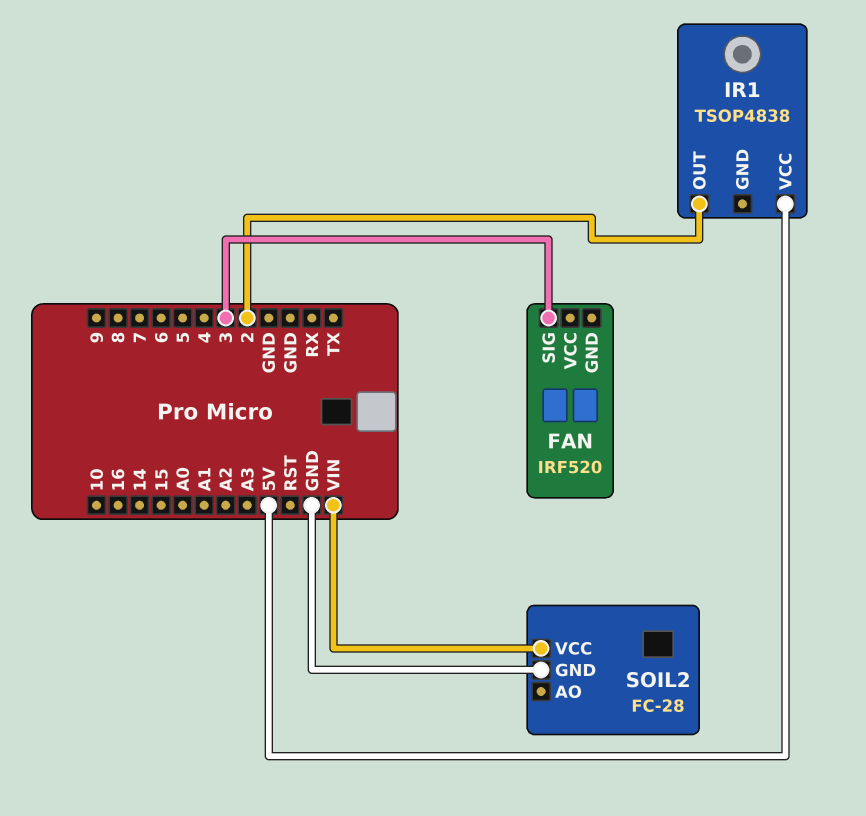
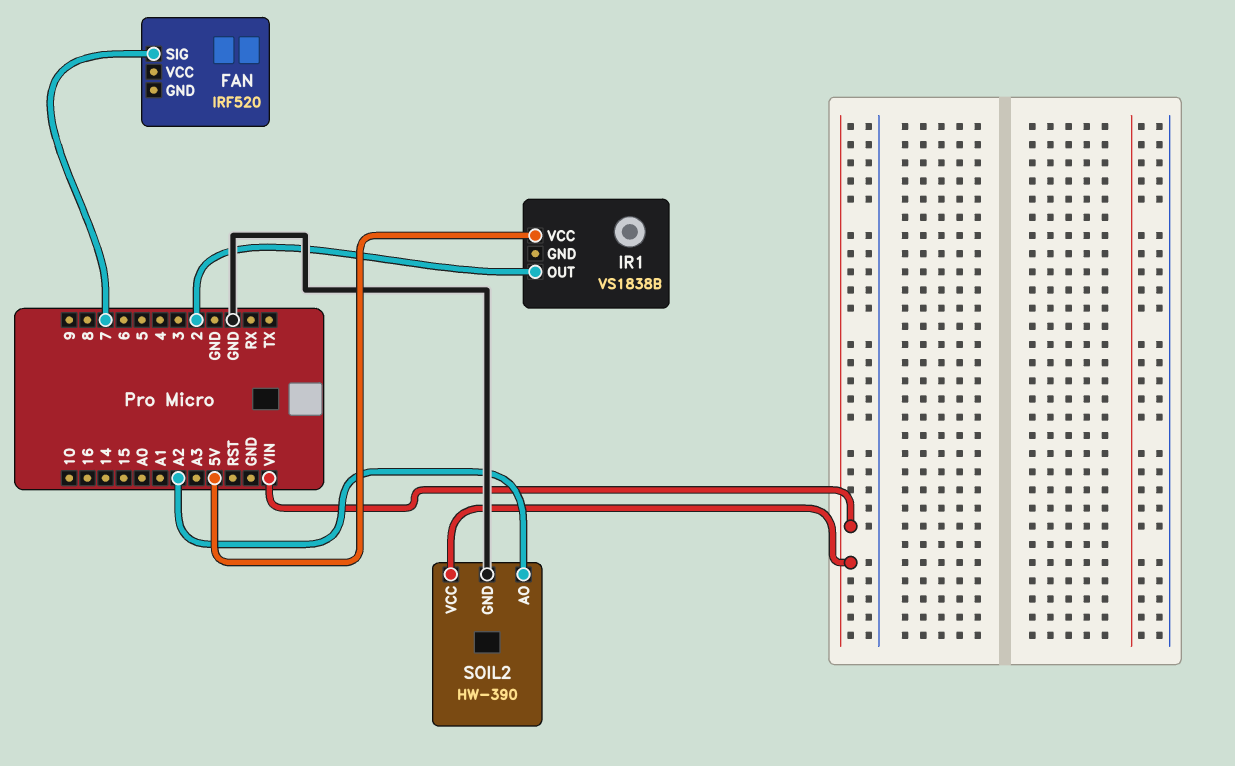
FAN pin SIG: 3 -> 7
IR1: TSOP4838 -> VS1838B
SOIL2: FC-28 -> HW-390
SOIL2 pin AO: none -> A2

